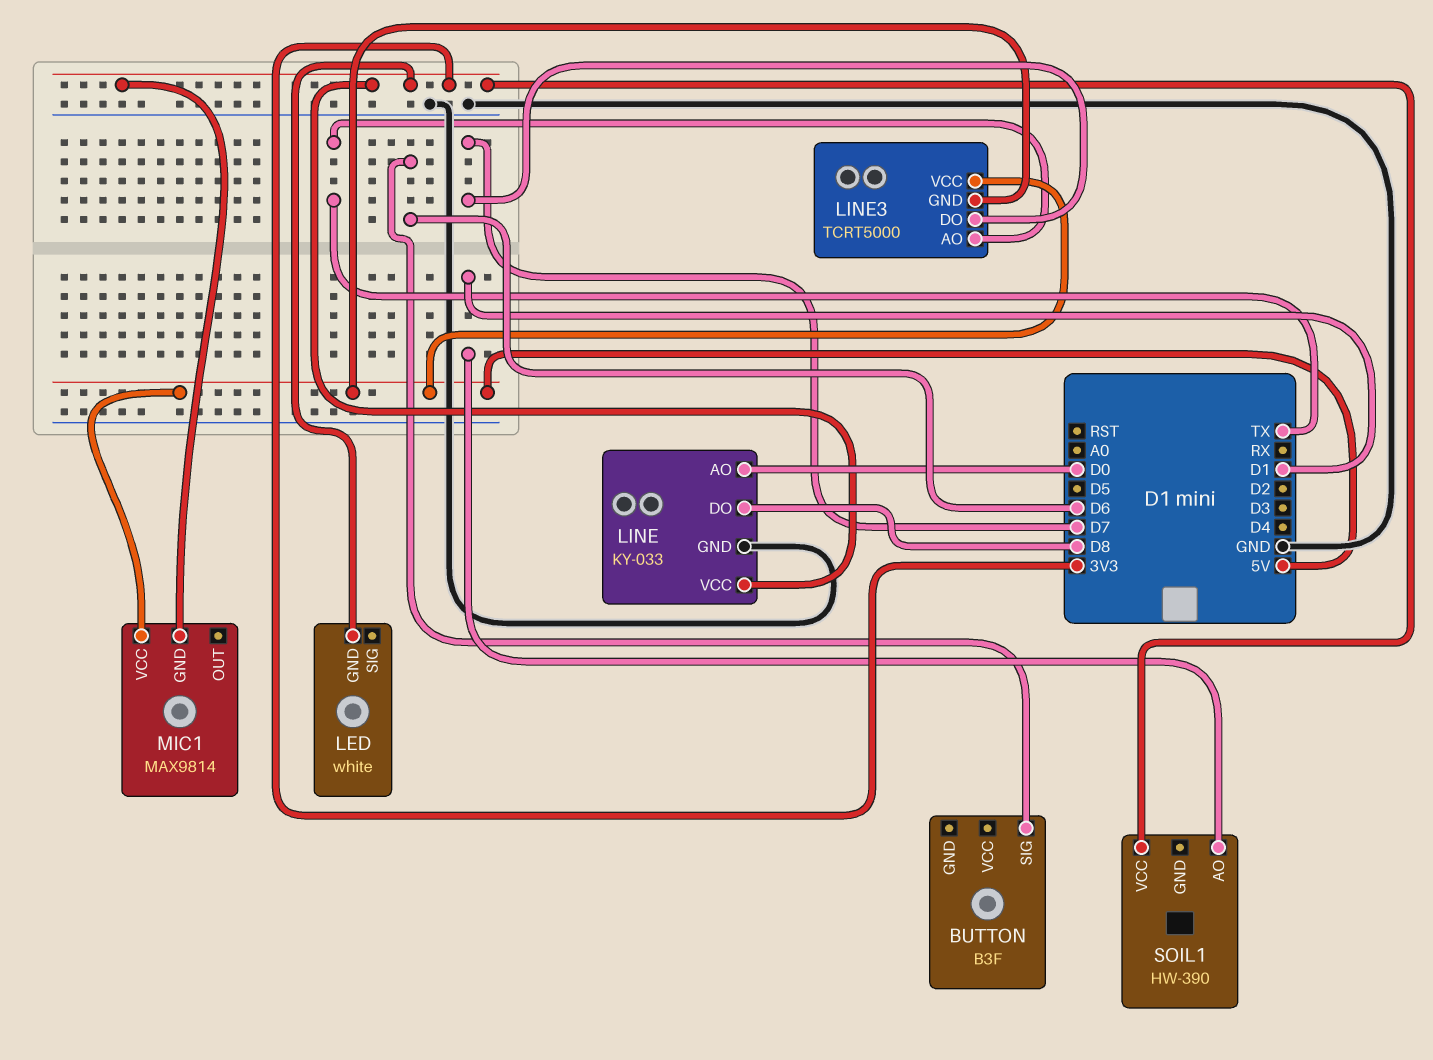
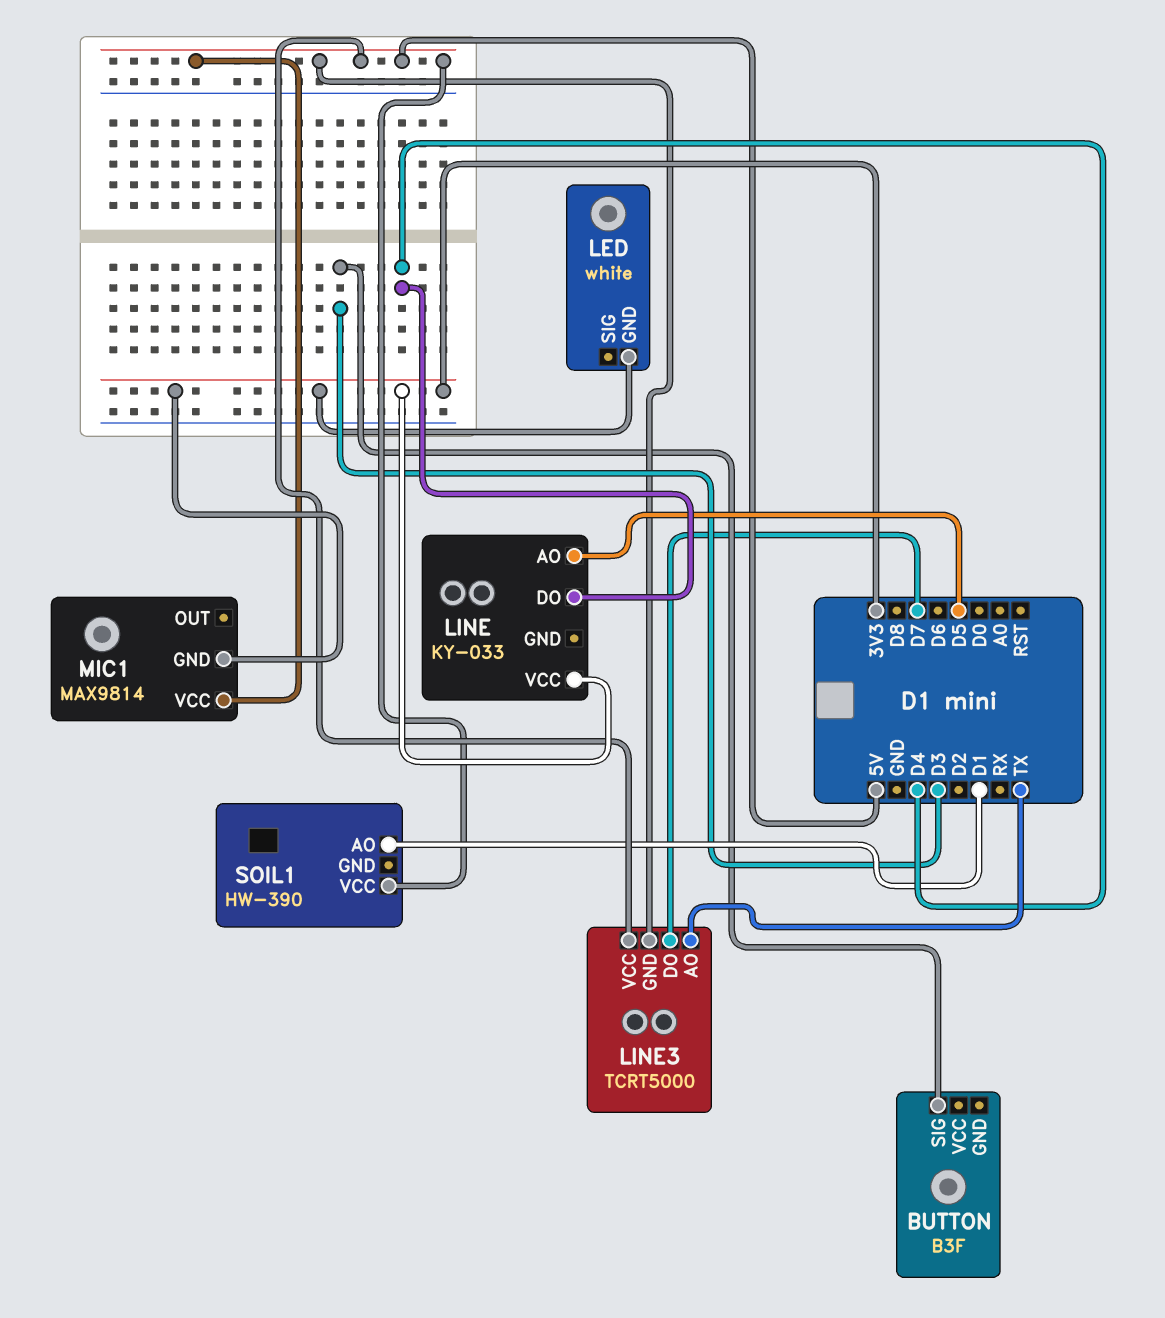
BUTTON pin SIG: D6 -> D3
LINE pin AO: D0 -> D5
LINE pin DO: D8 -> D4
LINE pin GND: GND -> none
SOIL1 pin VCC: 3V3 -> 5V

